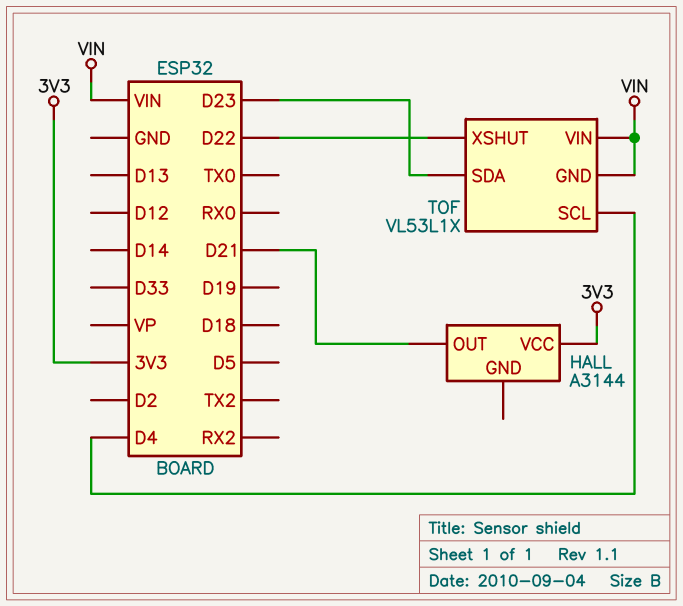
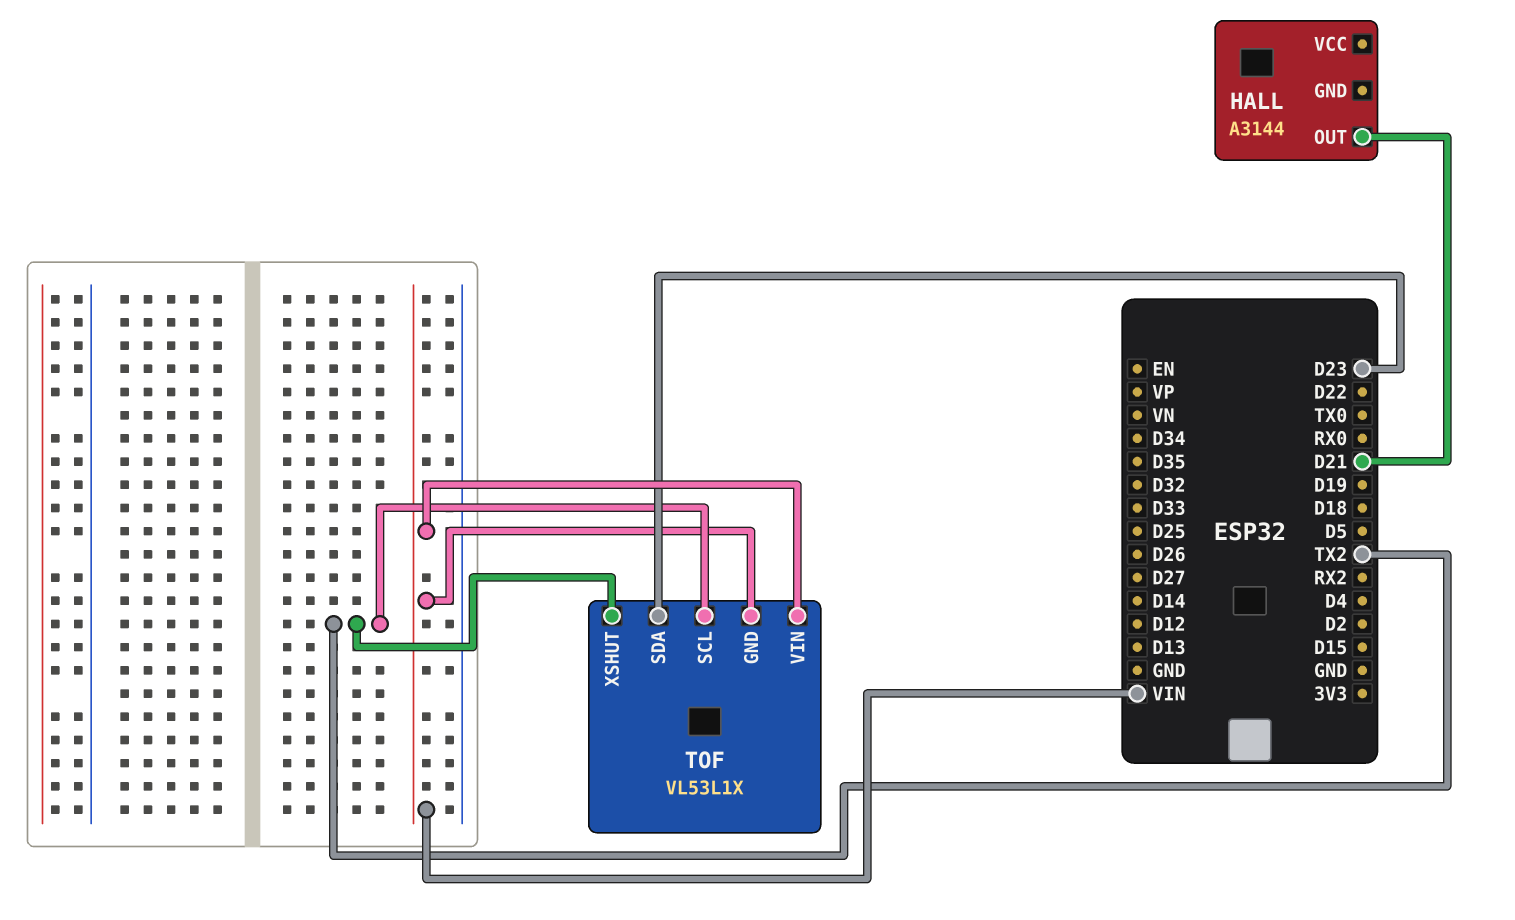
HALL pin VCC: 3V3 -> none
TOF pin SCL: D4 -> TX2
TOF pin XSHUT: D22 -> TX2

